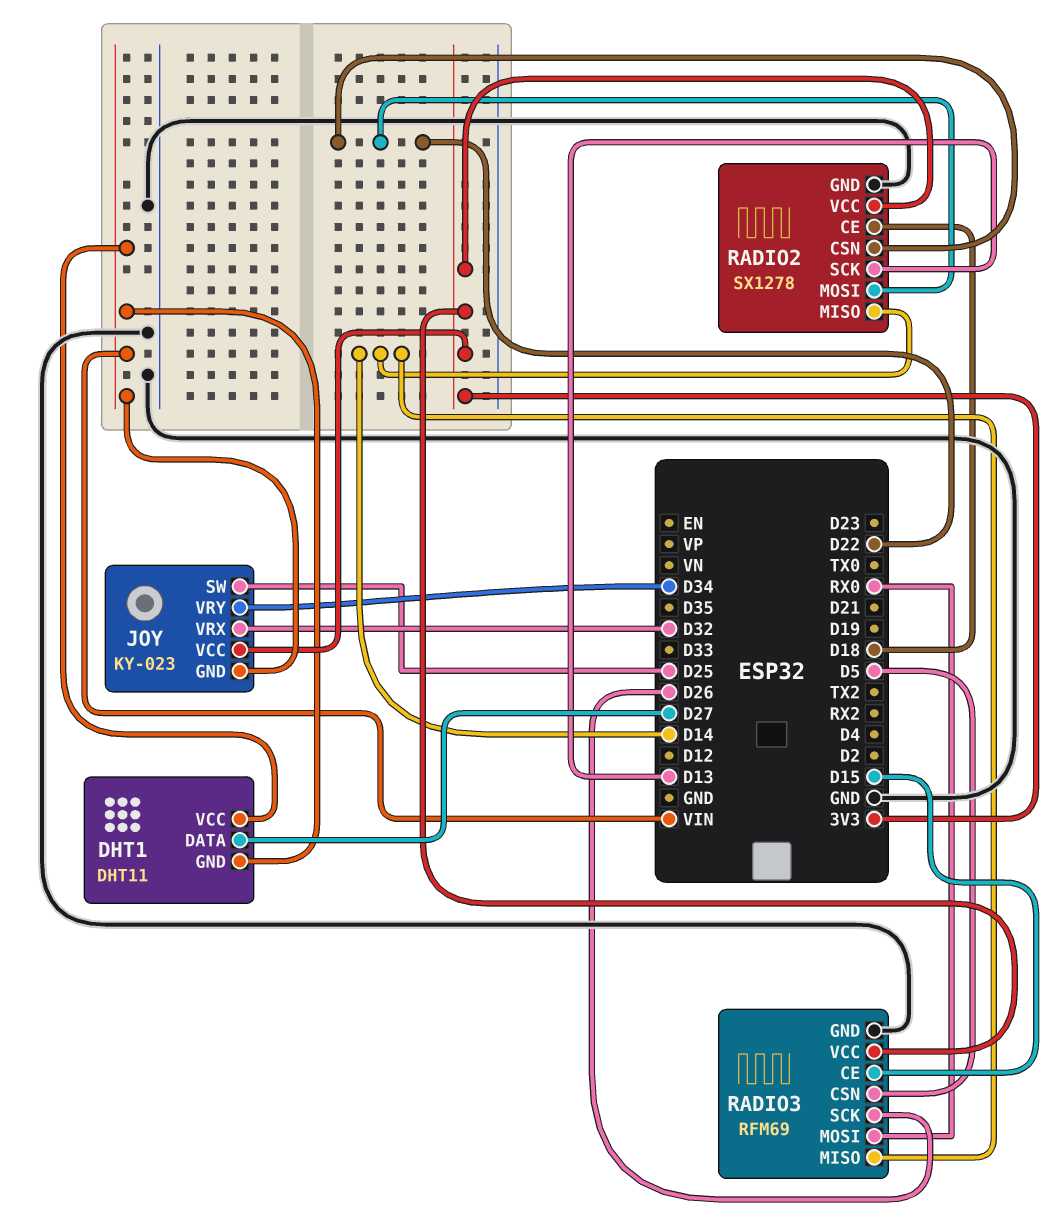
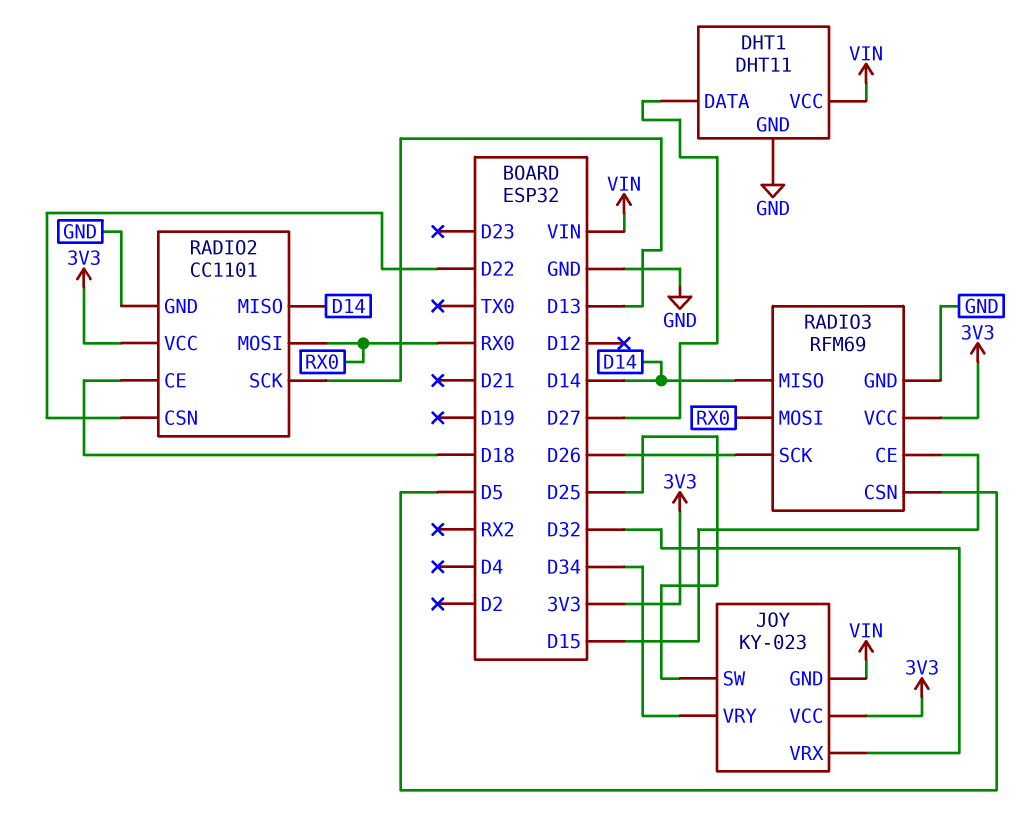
DHT1 pin GND: VIN -> GND
RADIO2: SX1278 -> CC1101
RADIO2 pin MOSI: D22 -> RX0

